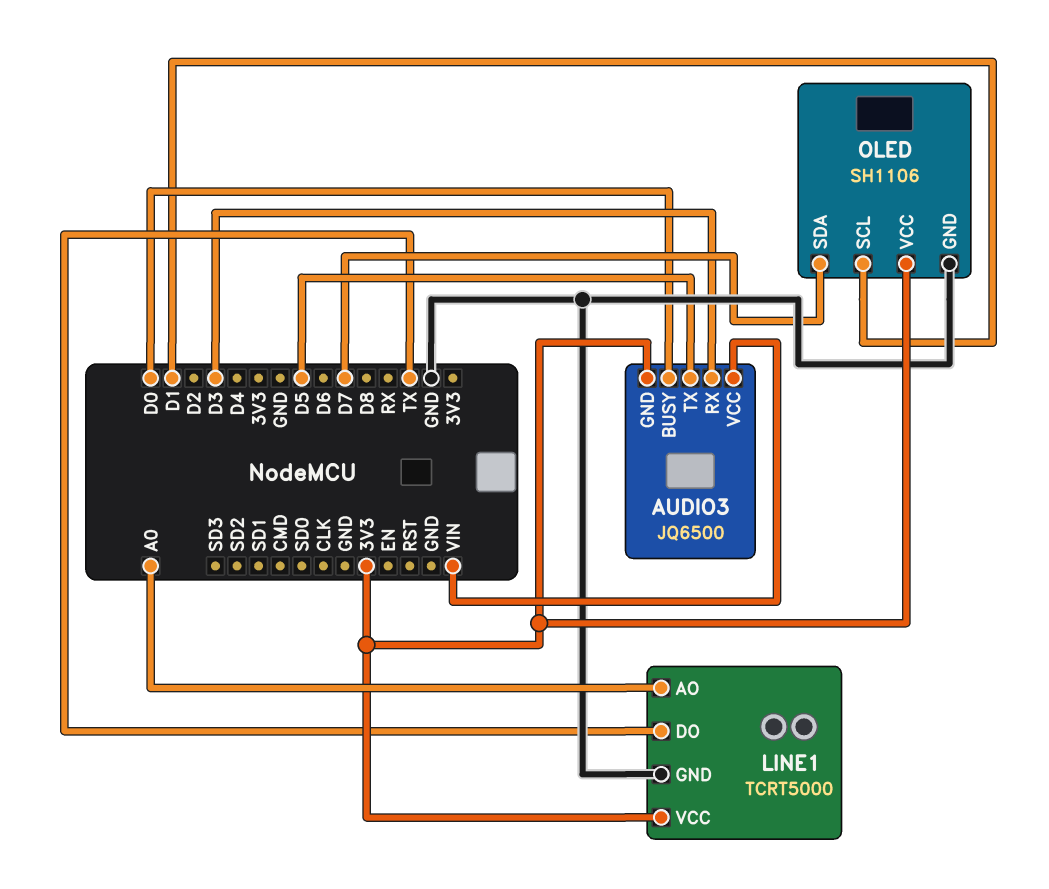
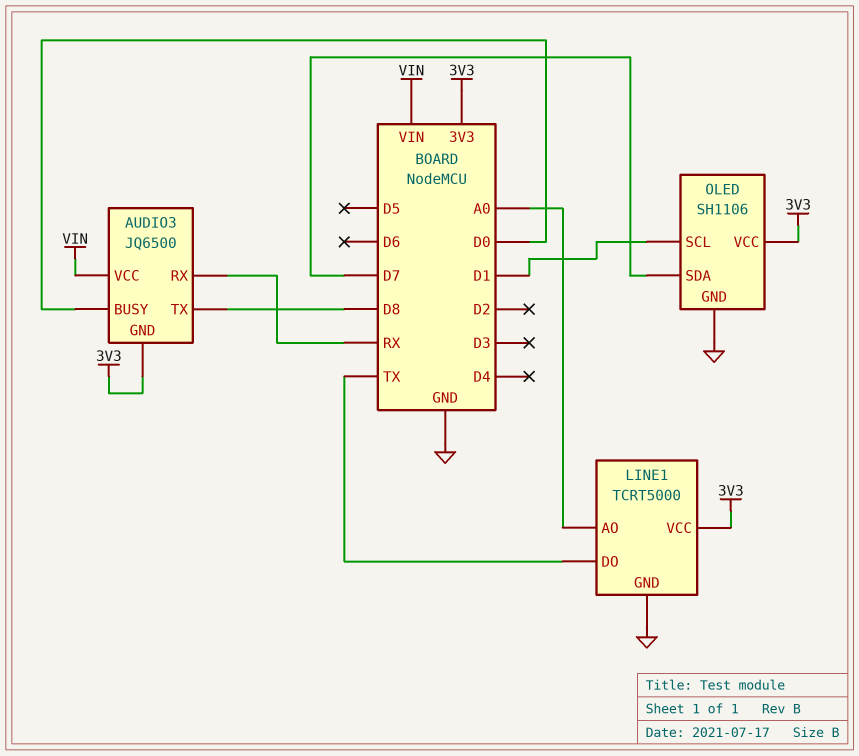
AUDIO3 pin RX: D3 -> RX
AUDIO3 pin TX: D5 -> D8

